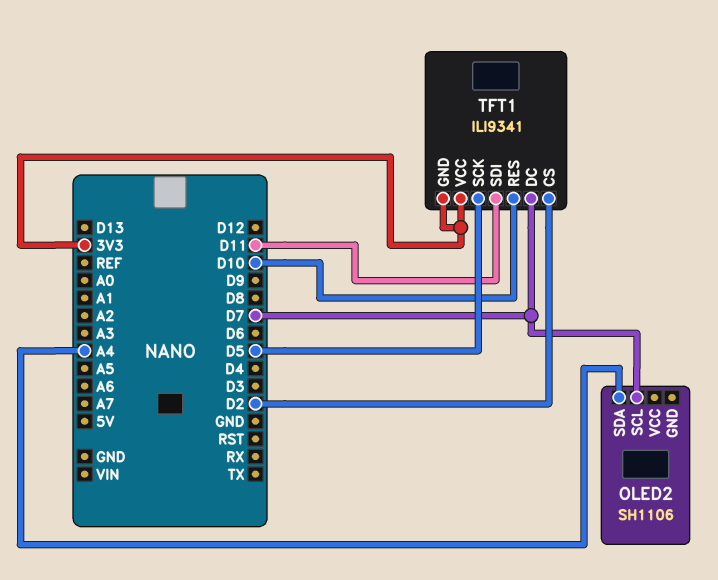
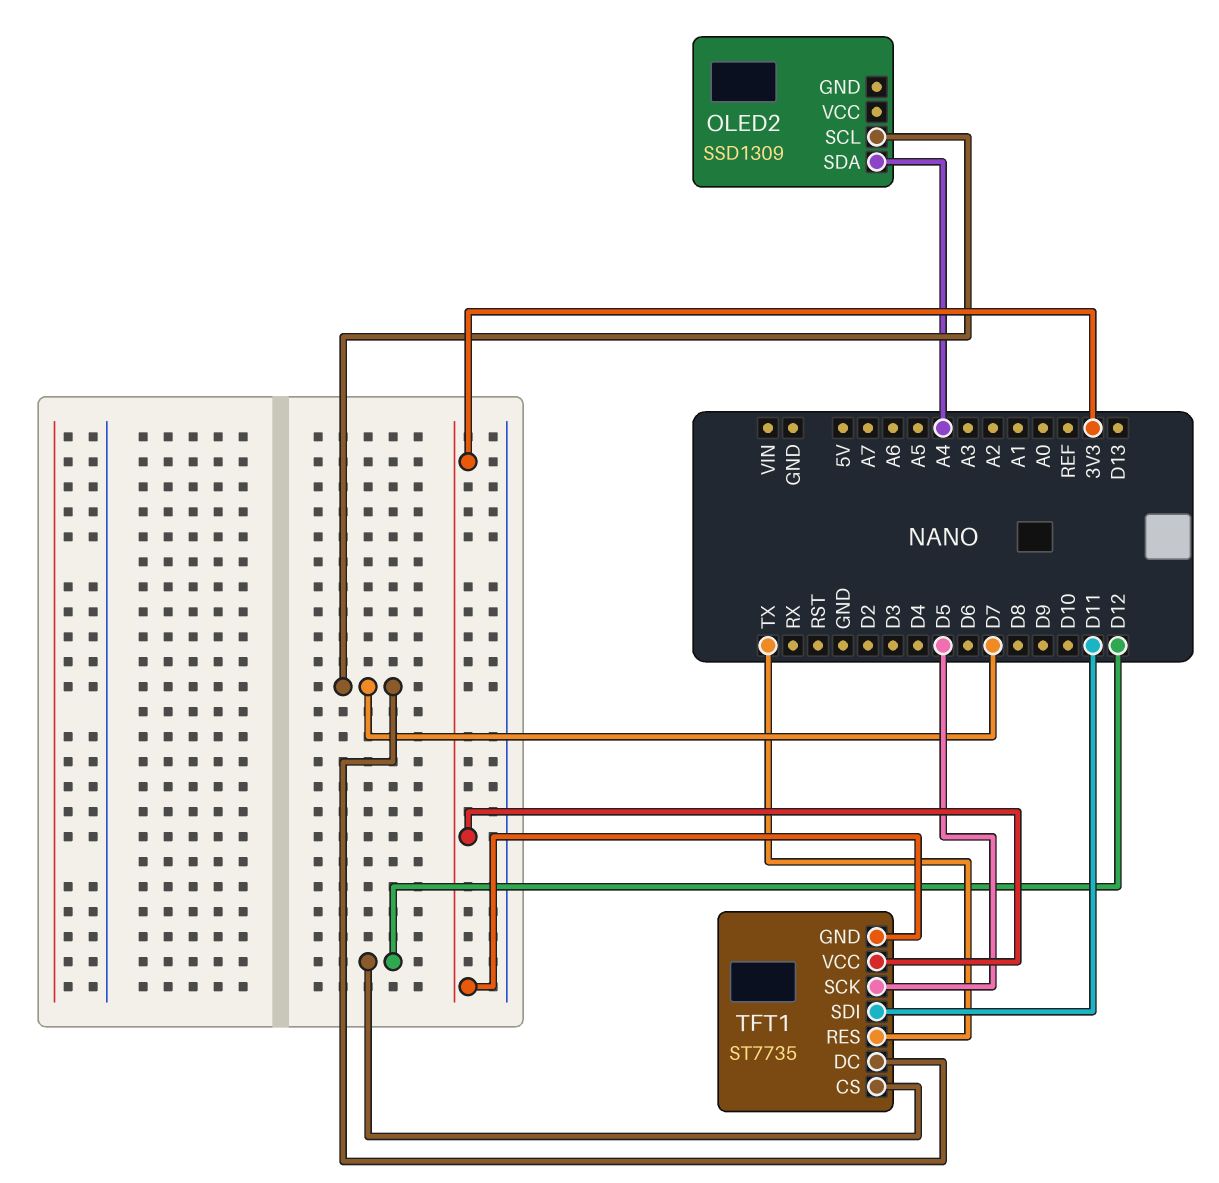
OLED2: SH1106 -> SSD1309
TFT1: ILI9341 -> ST7735
TFT1 pin CS: D2 -> D12
TFT1 pin RES: D10 -> TX

